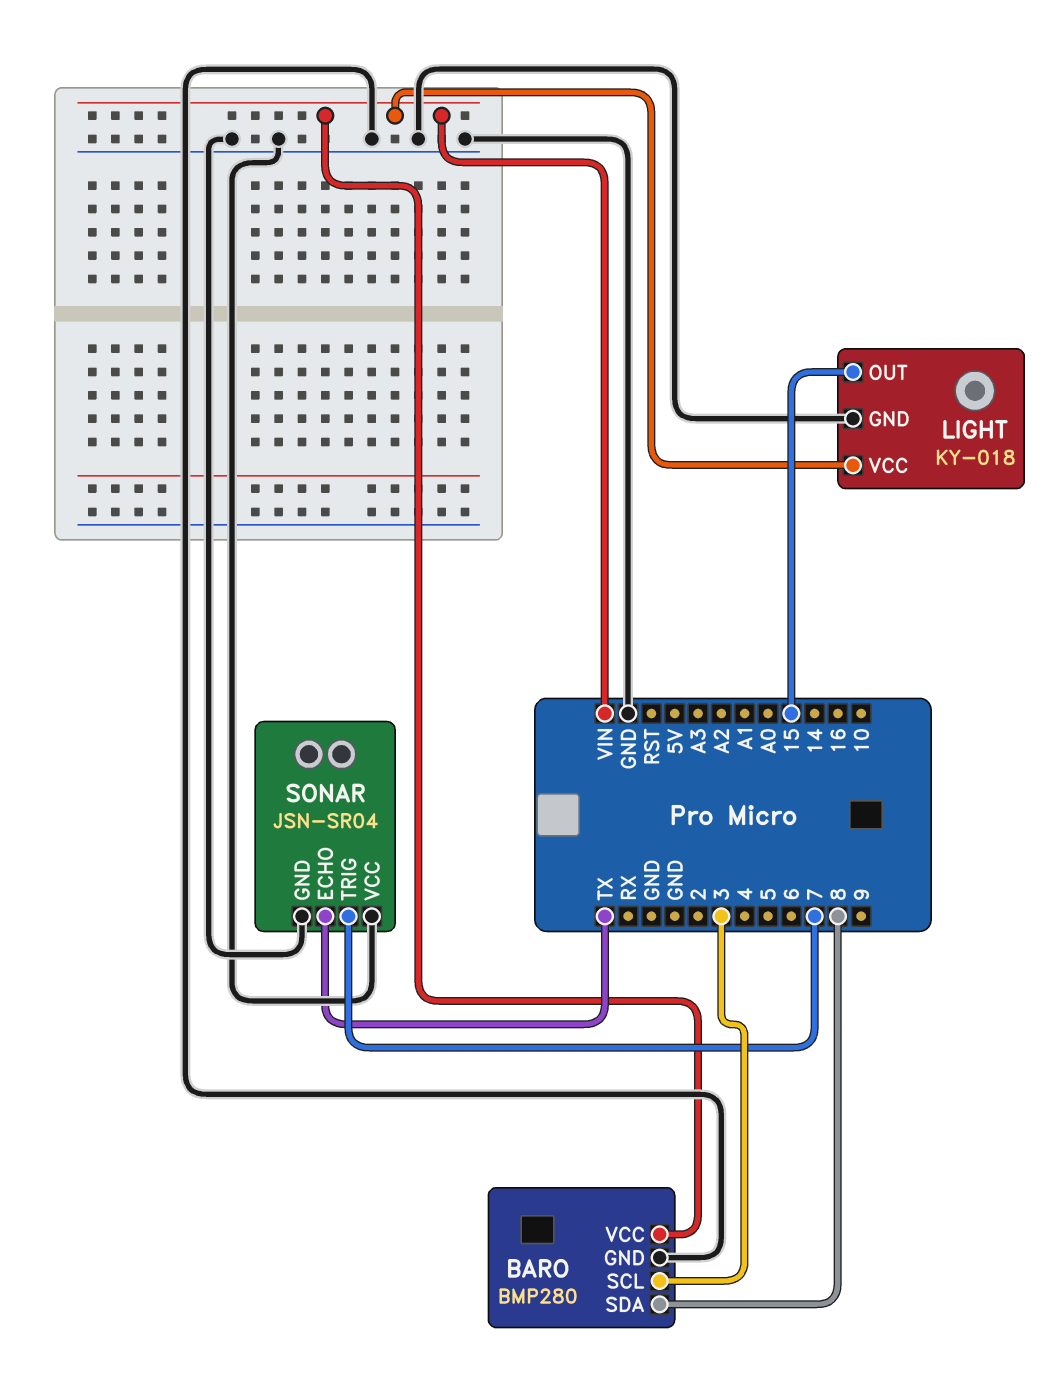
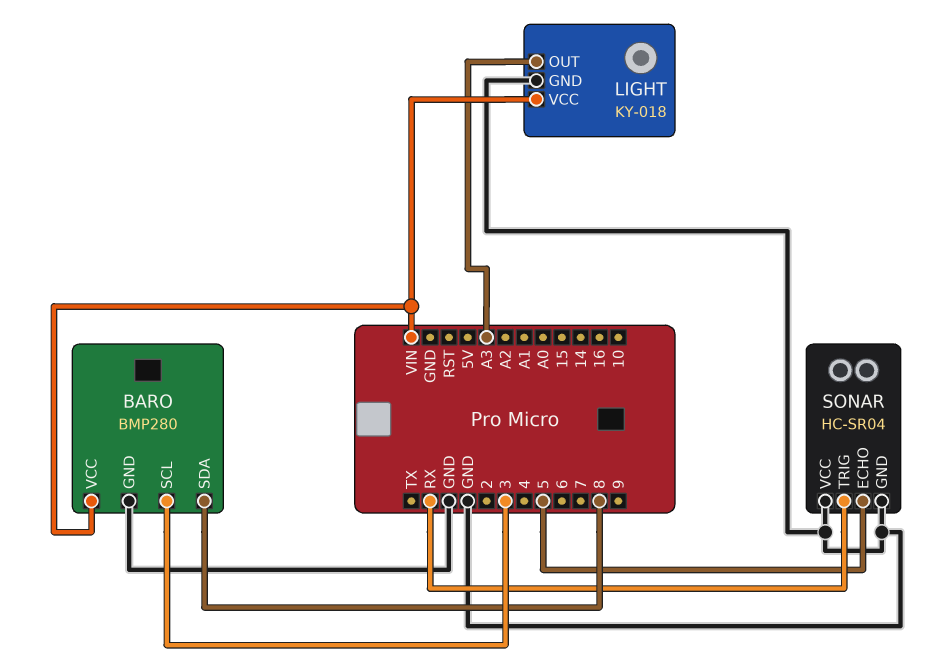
LIGHT pin OUT: 15 -> A3
SONAR: JSN-SR04 -> HC-SR04
SONAR pin ECHO: TX -> 5
SONAR pin TRIG: 7 -> RX

